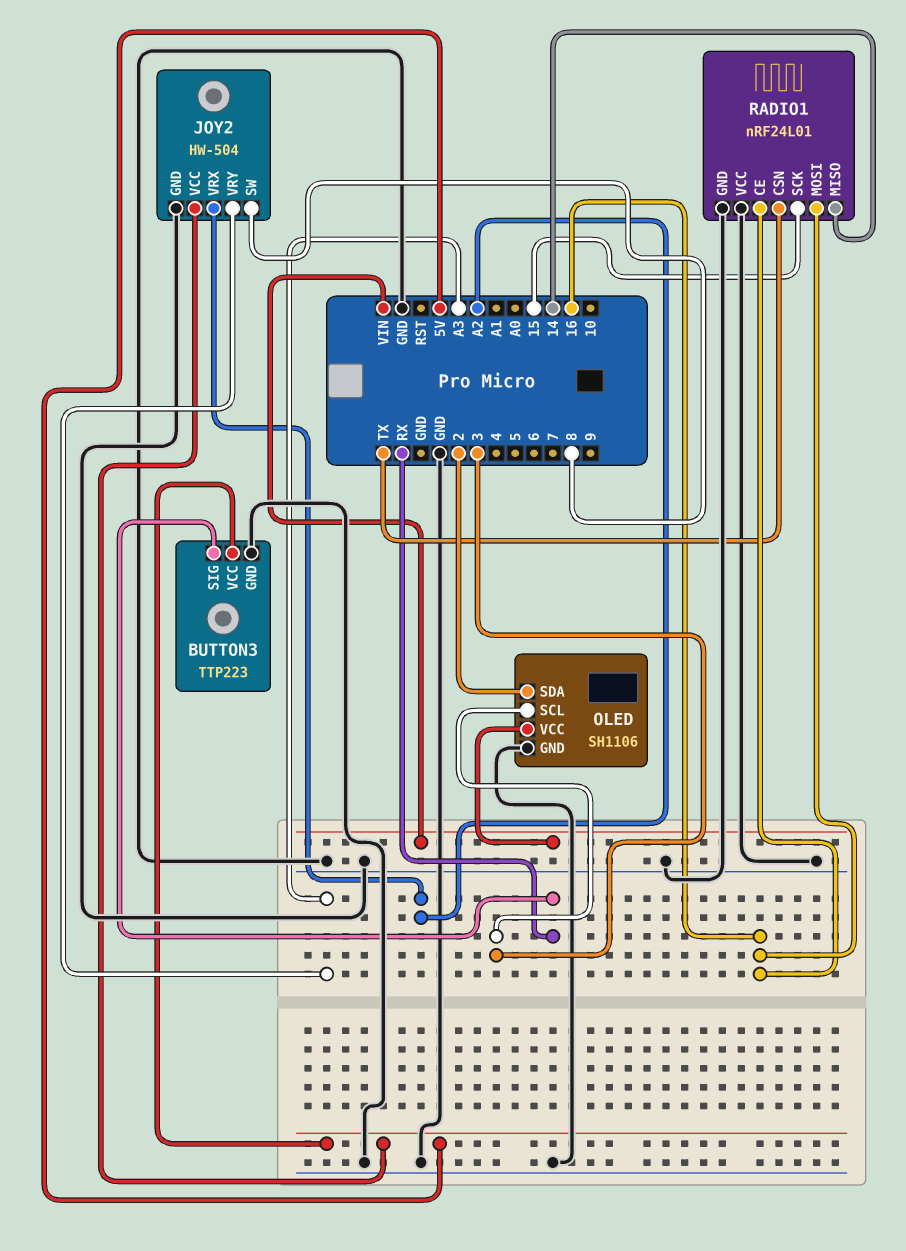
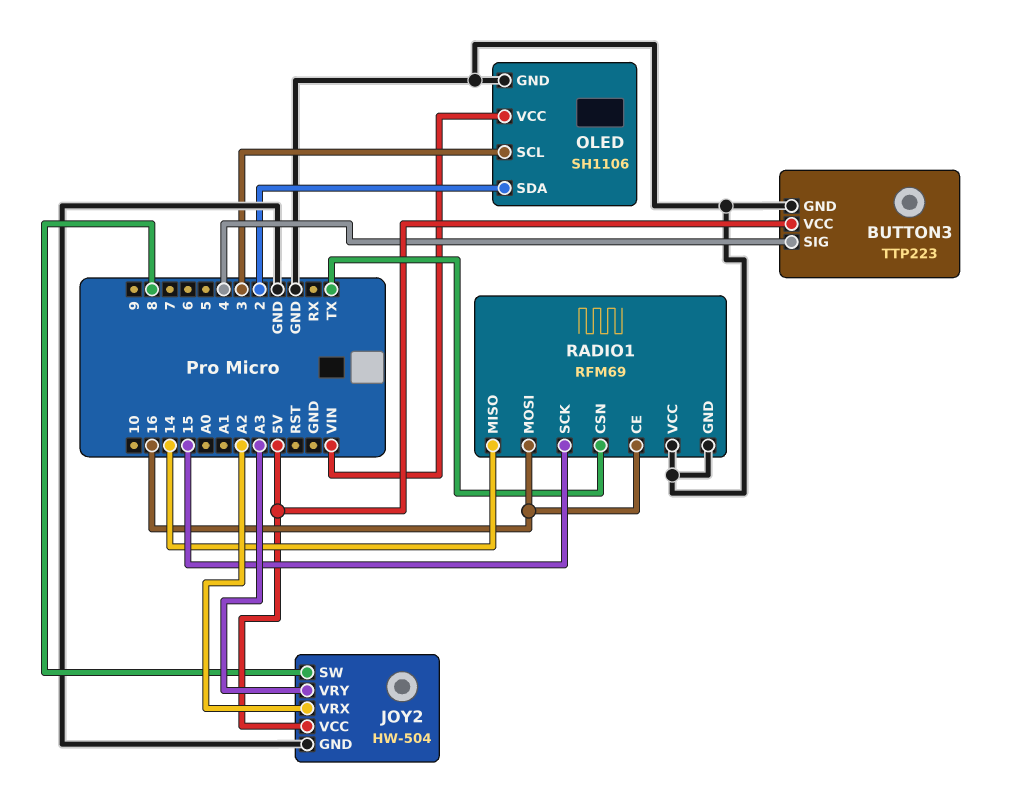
BUTTON3 pin SIG: RX -> 4
RADIO1: nRF24L01 -> RFM69

